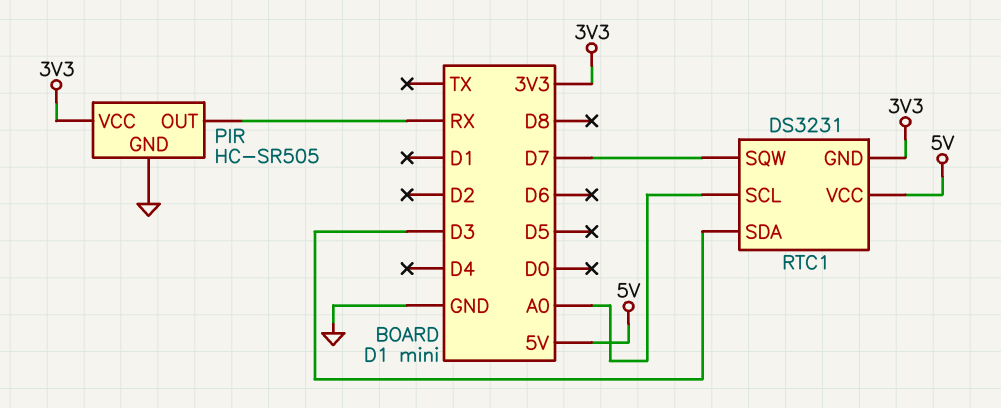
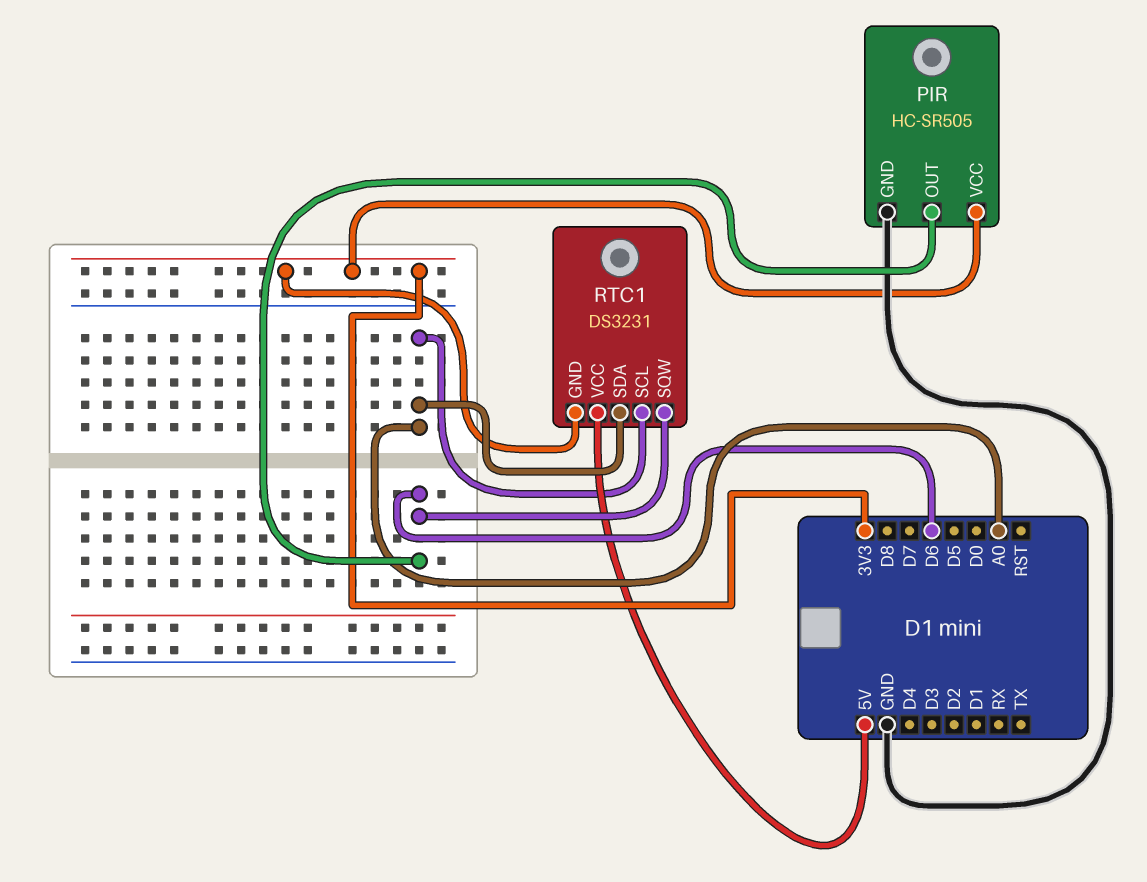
PIR pin OUT: RX -> D6
RTC1 pin SDA: D3 -> A0
RTC1 pin SQW: D7 -> D6

